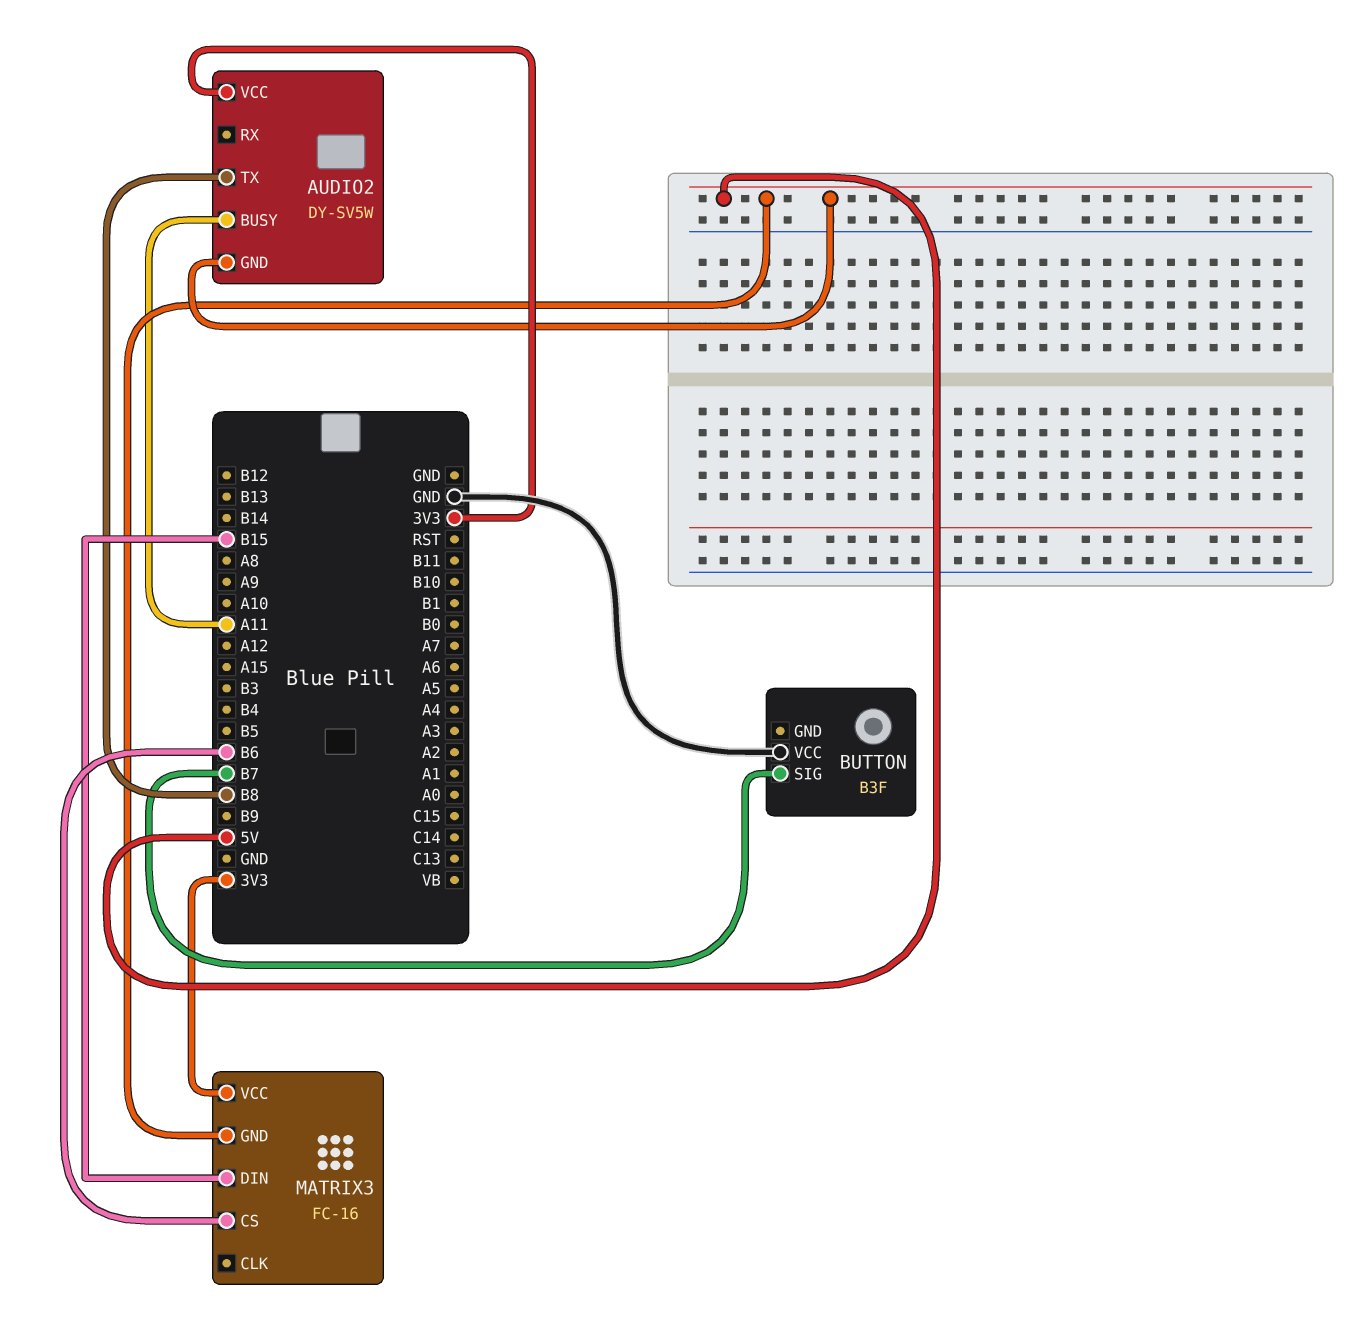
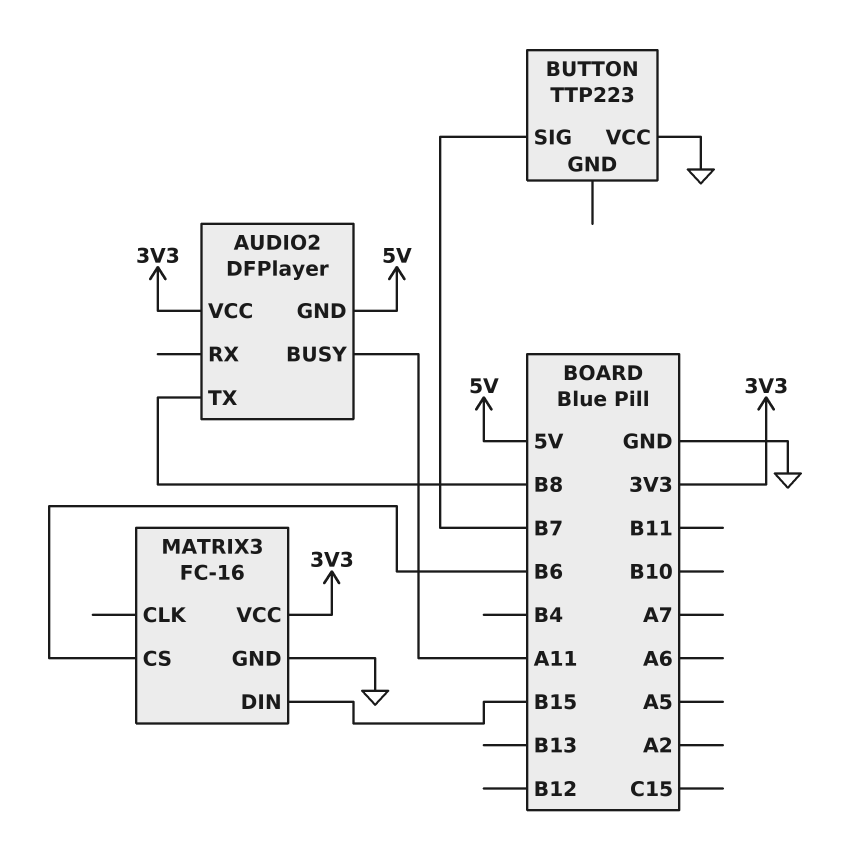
AUDIO2: DY-SV5W -> DFPlayer
BUTTON: B3F -> TTP223
MATRIX3 pin GND: 5V -> GND

